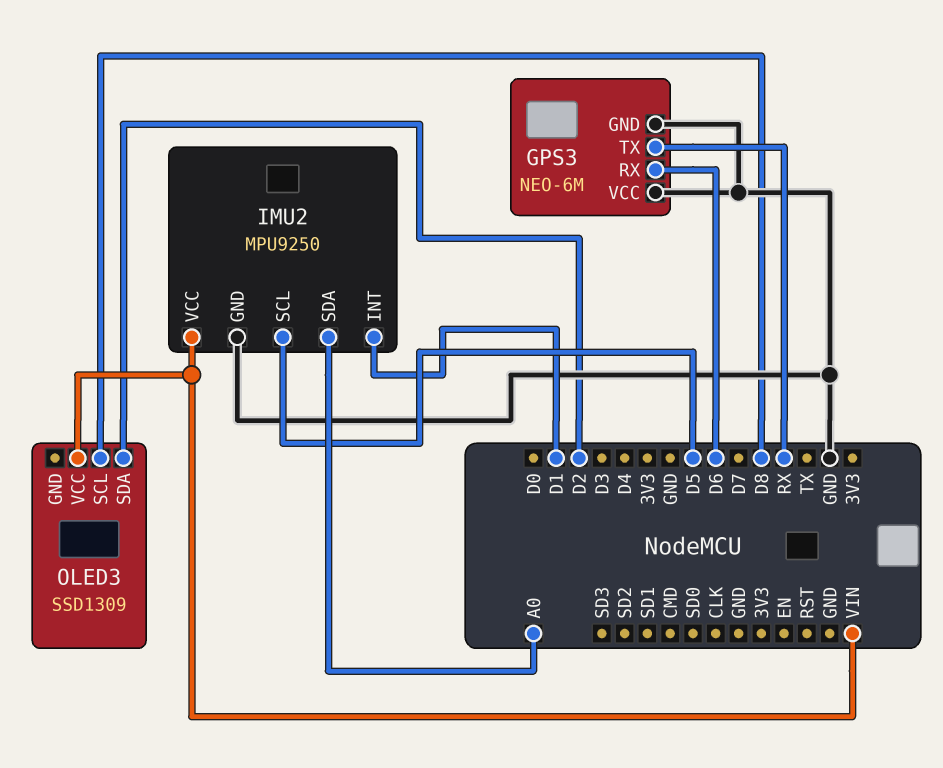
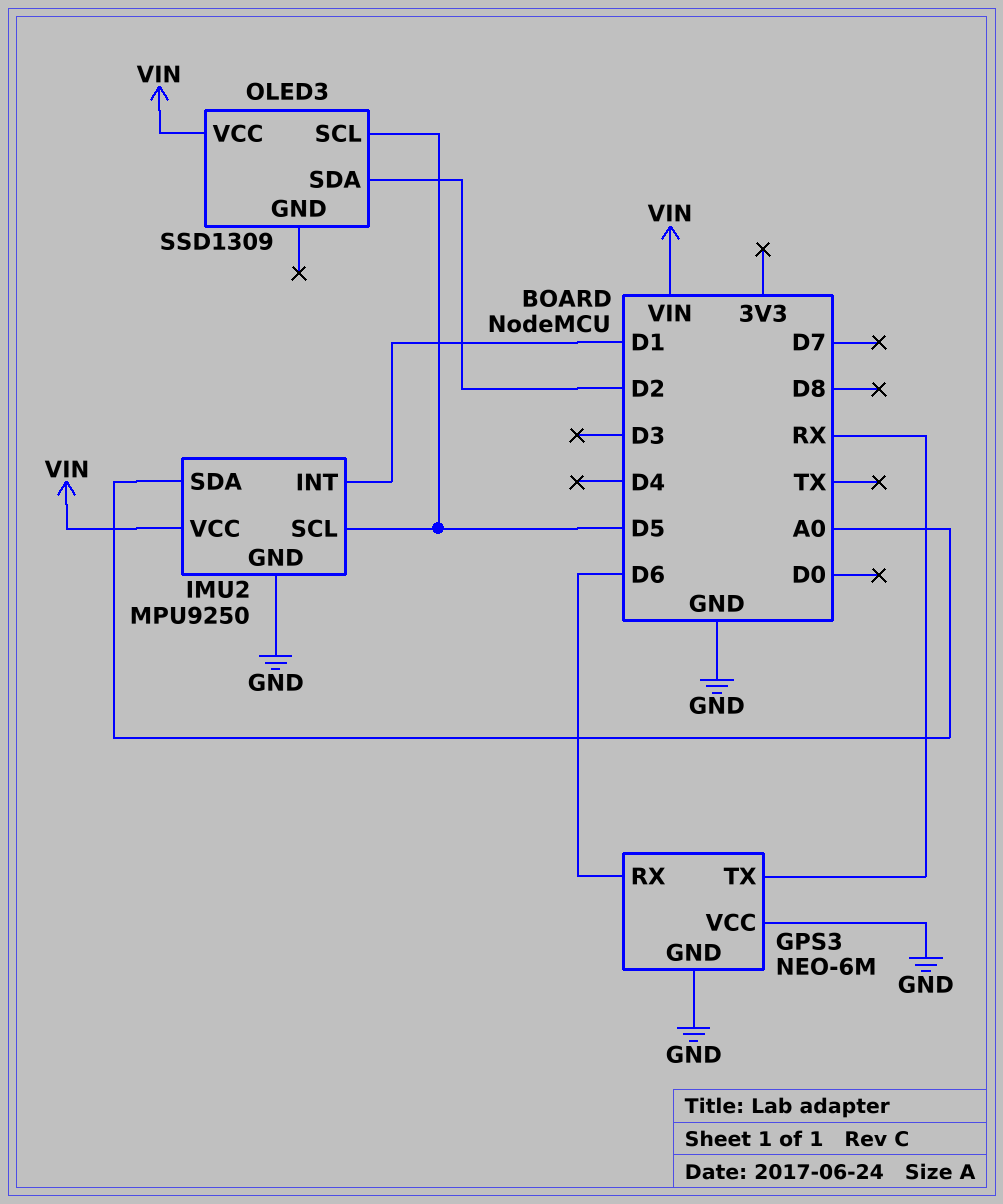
OLED3 pin SCL: D8 -> D5

